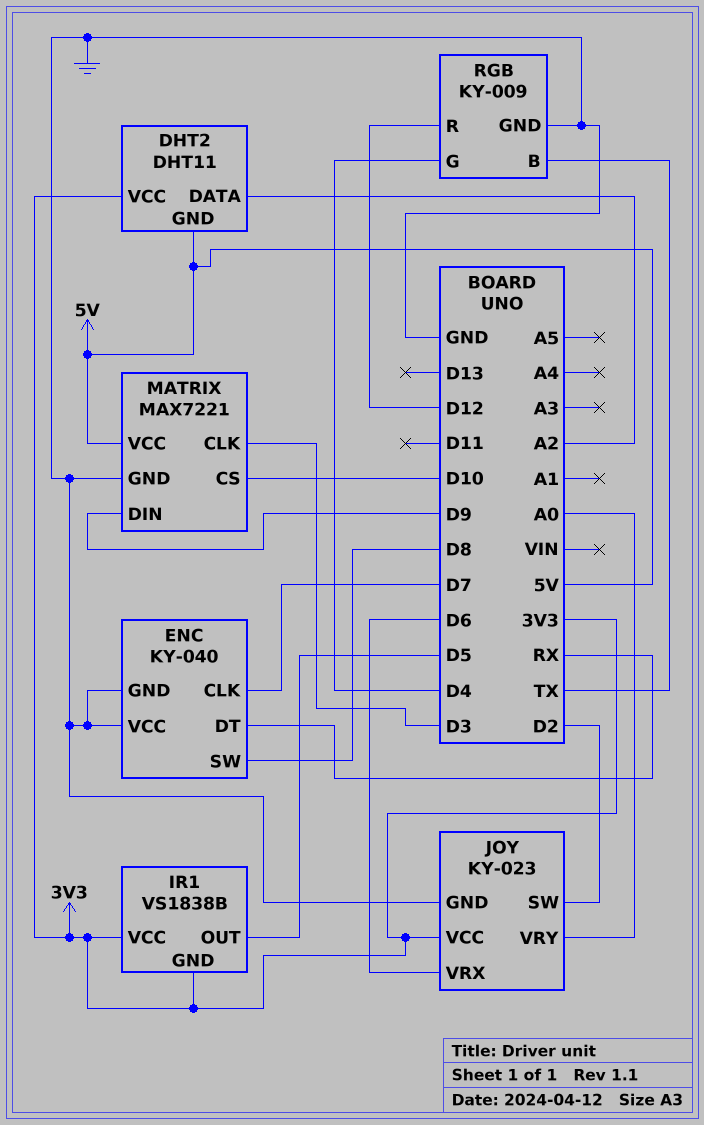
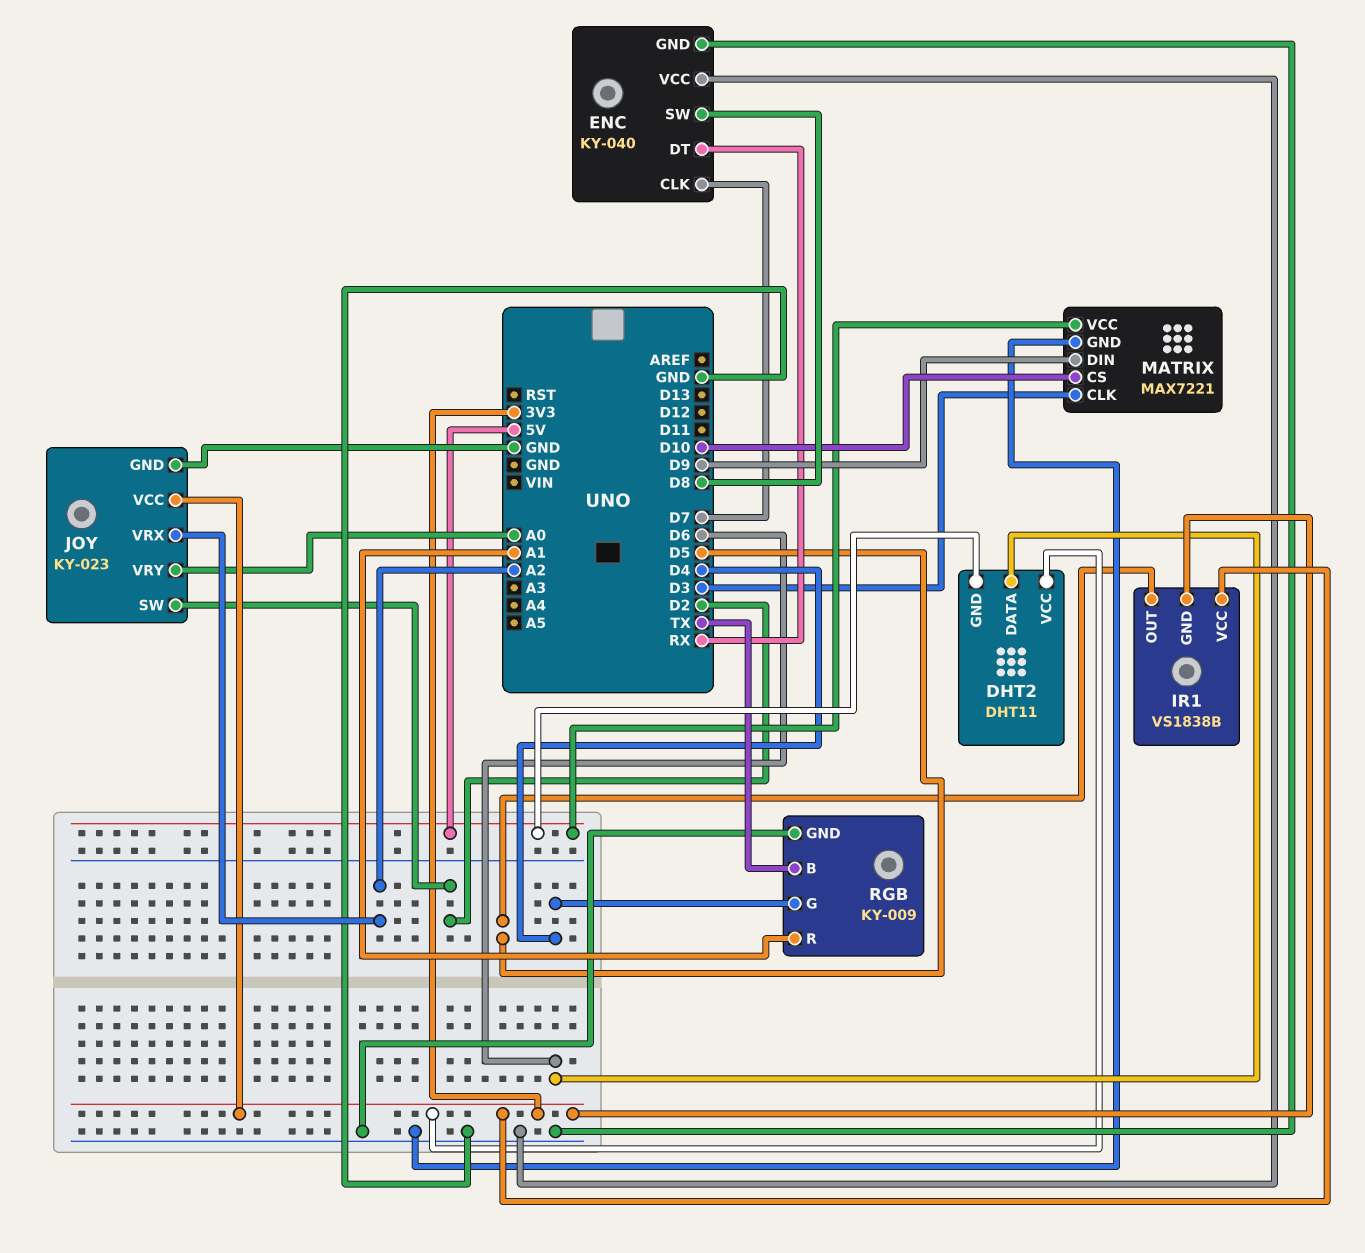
DHT2 pin DATA: A2 -> D6
JOY pin VRX: D6 -> A2
RGB pin R: D12 -> A1

